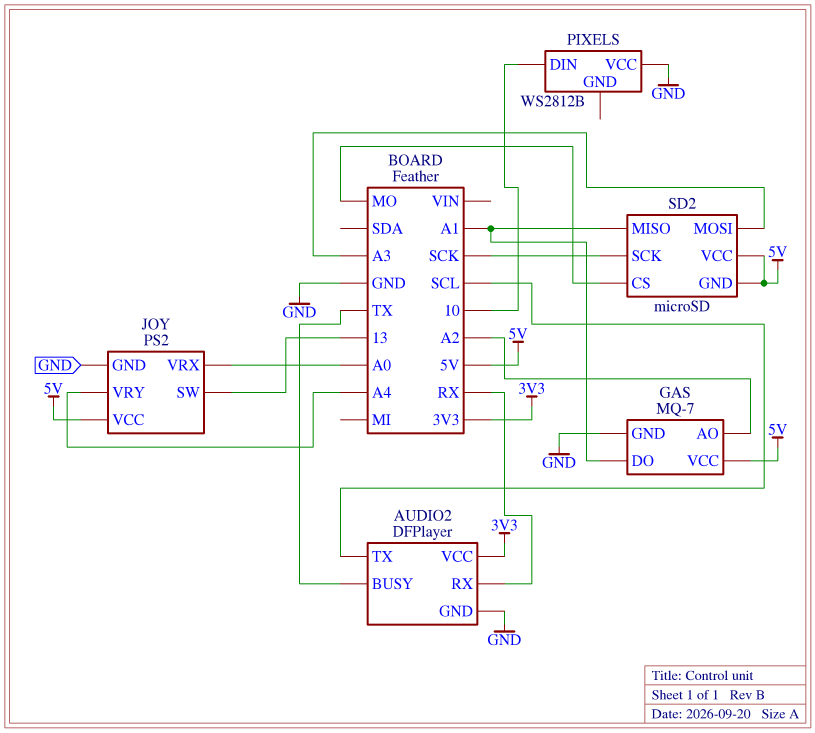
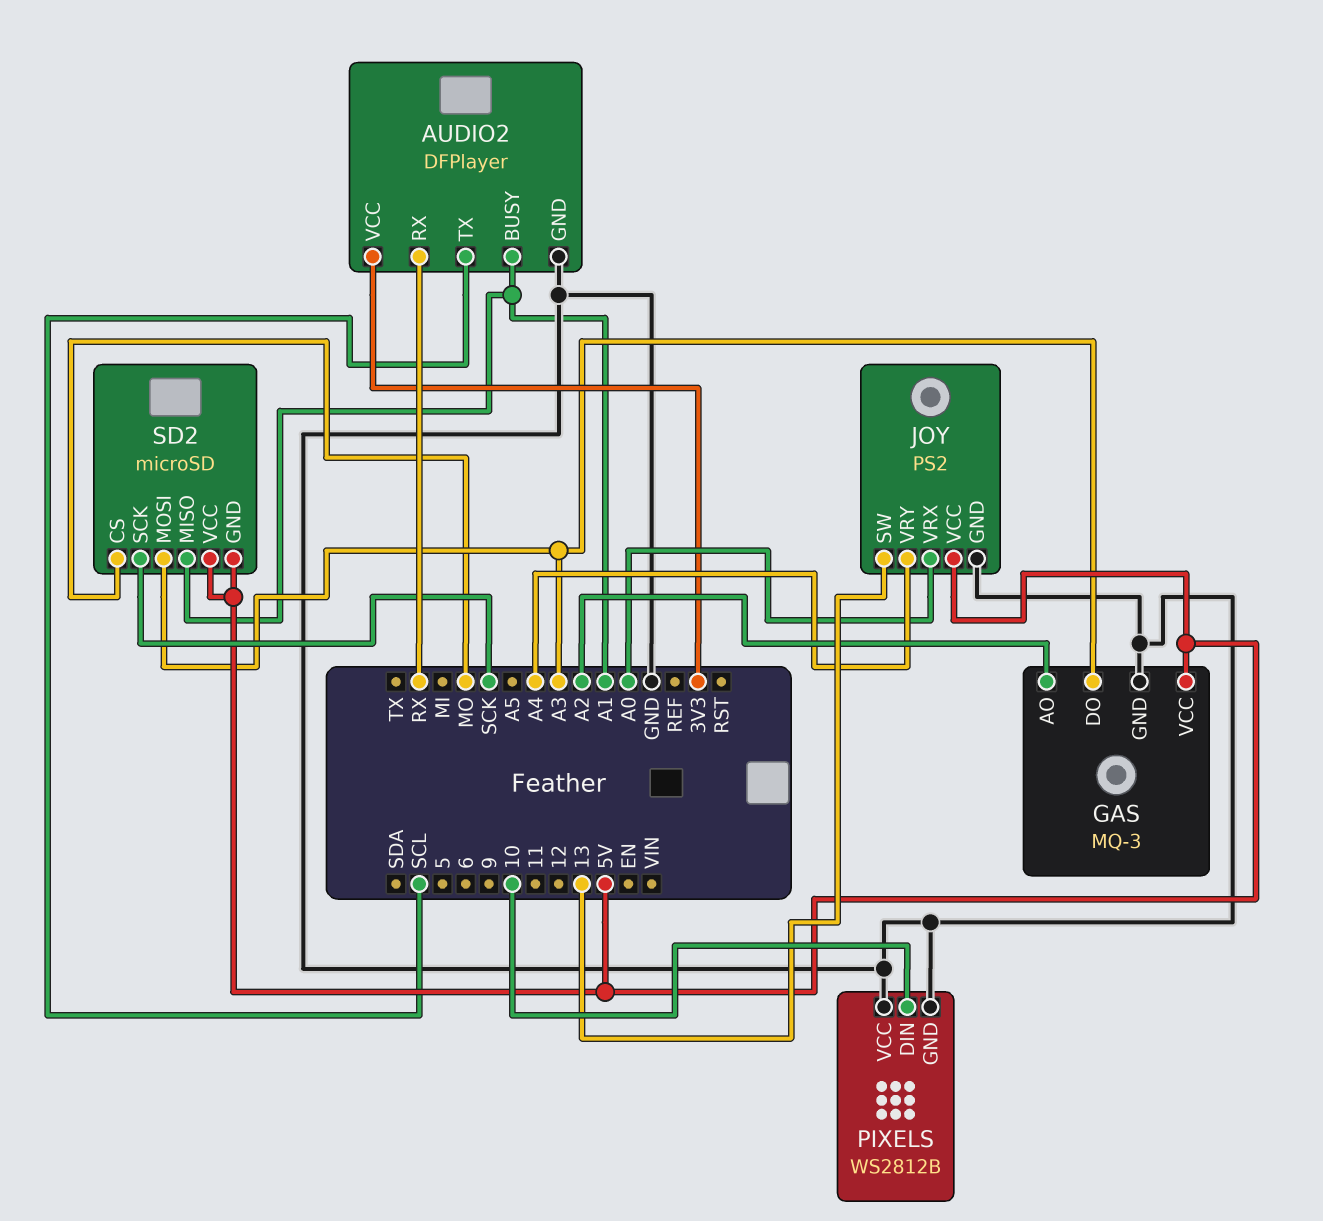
AUDIO2 pin BUSY: TX -> A1
GAS: MQ-7 -> MQ-3
GAS pin DO: A1 -> A3
PIXELS pin GND: none -> GND

